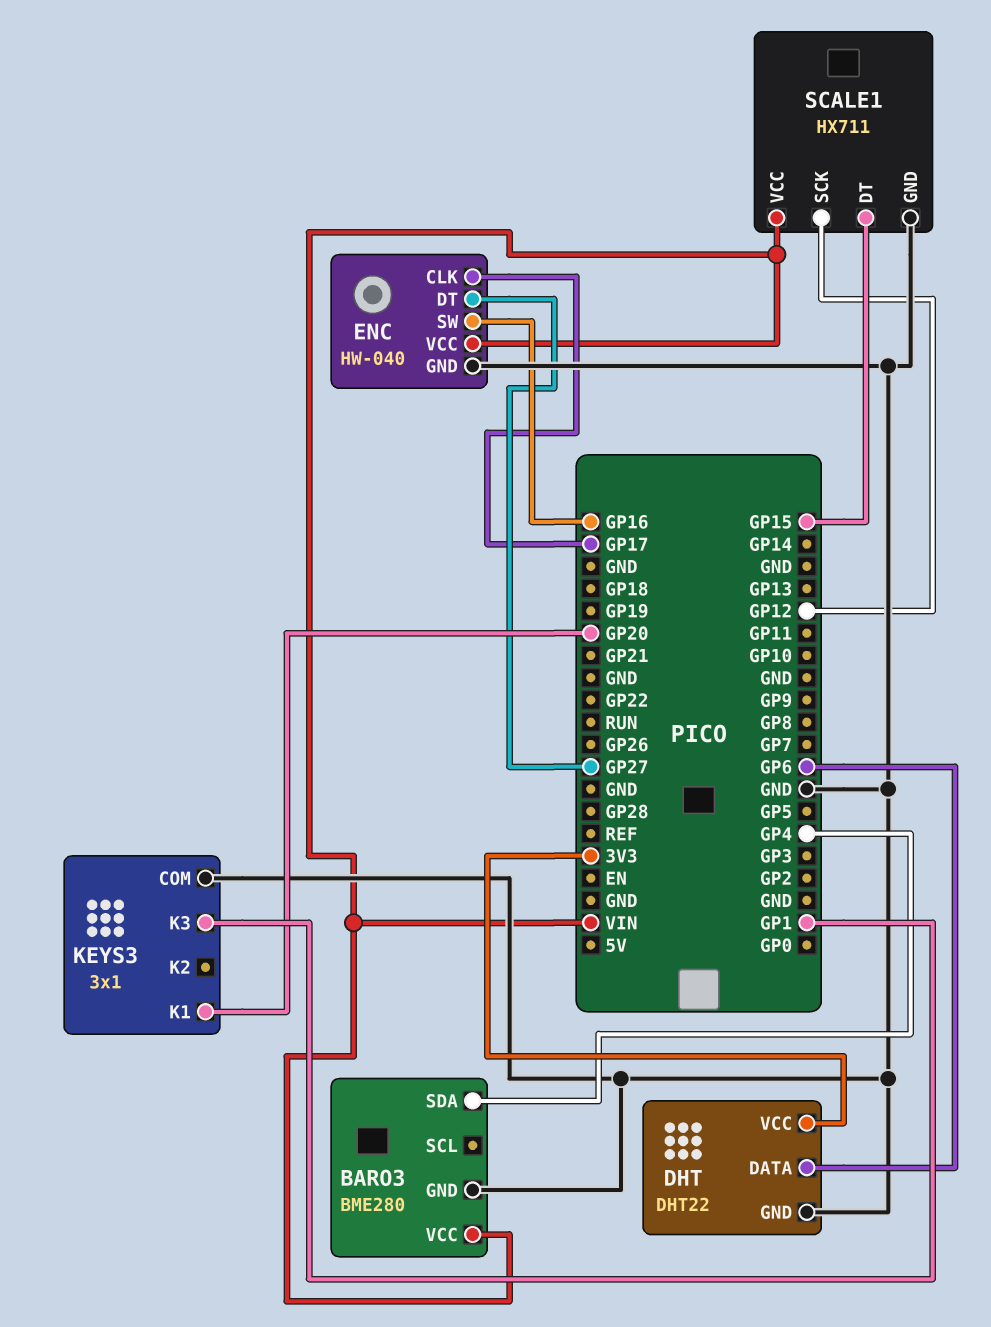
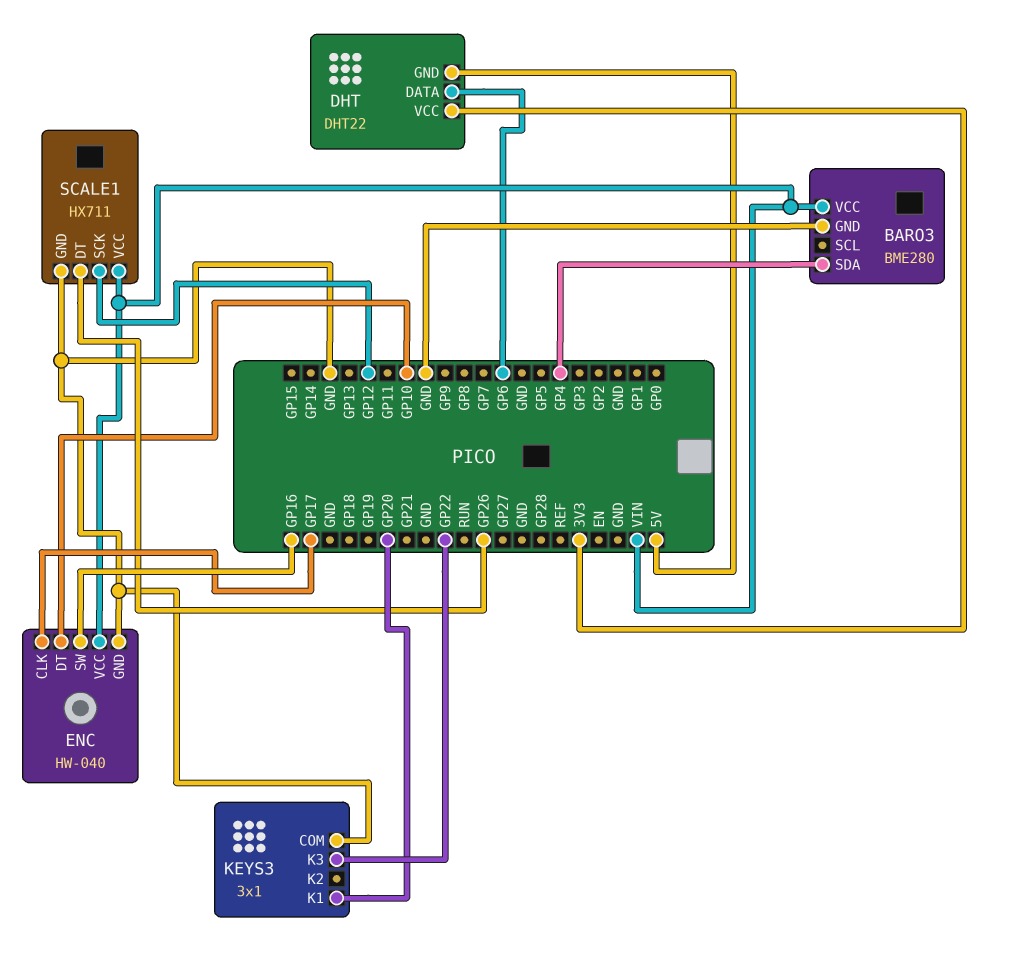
DHT pin GND: GND -> 5V
ENC pin DT: GP27 -> GP10
KEYS3 pin K3: GP1 -> GP22
SCALE1 pin DT: GP15 -> GP26

